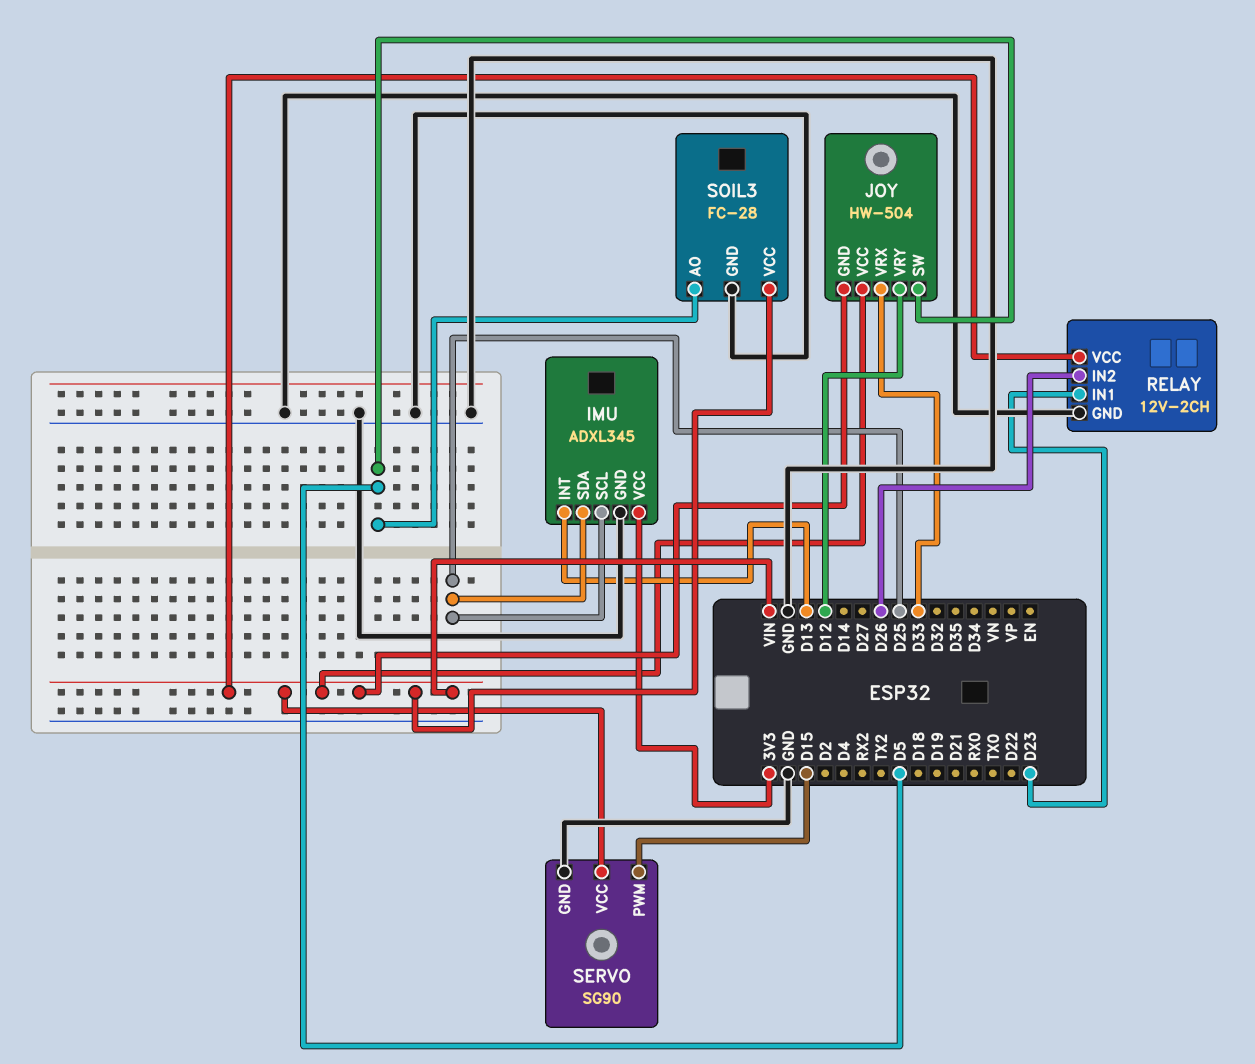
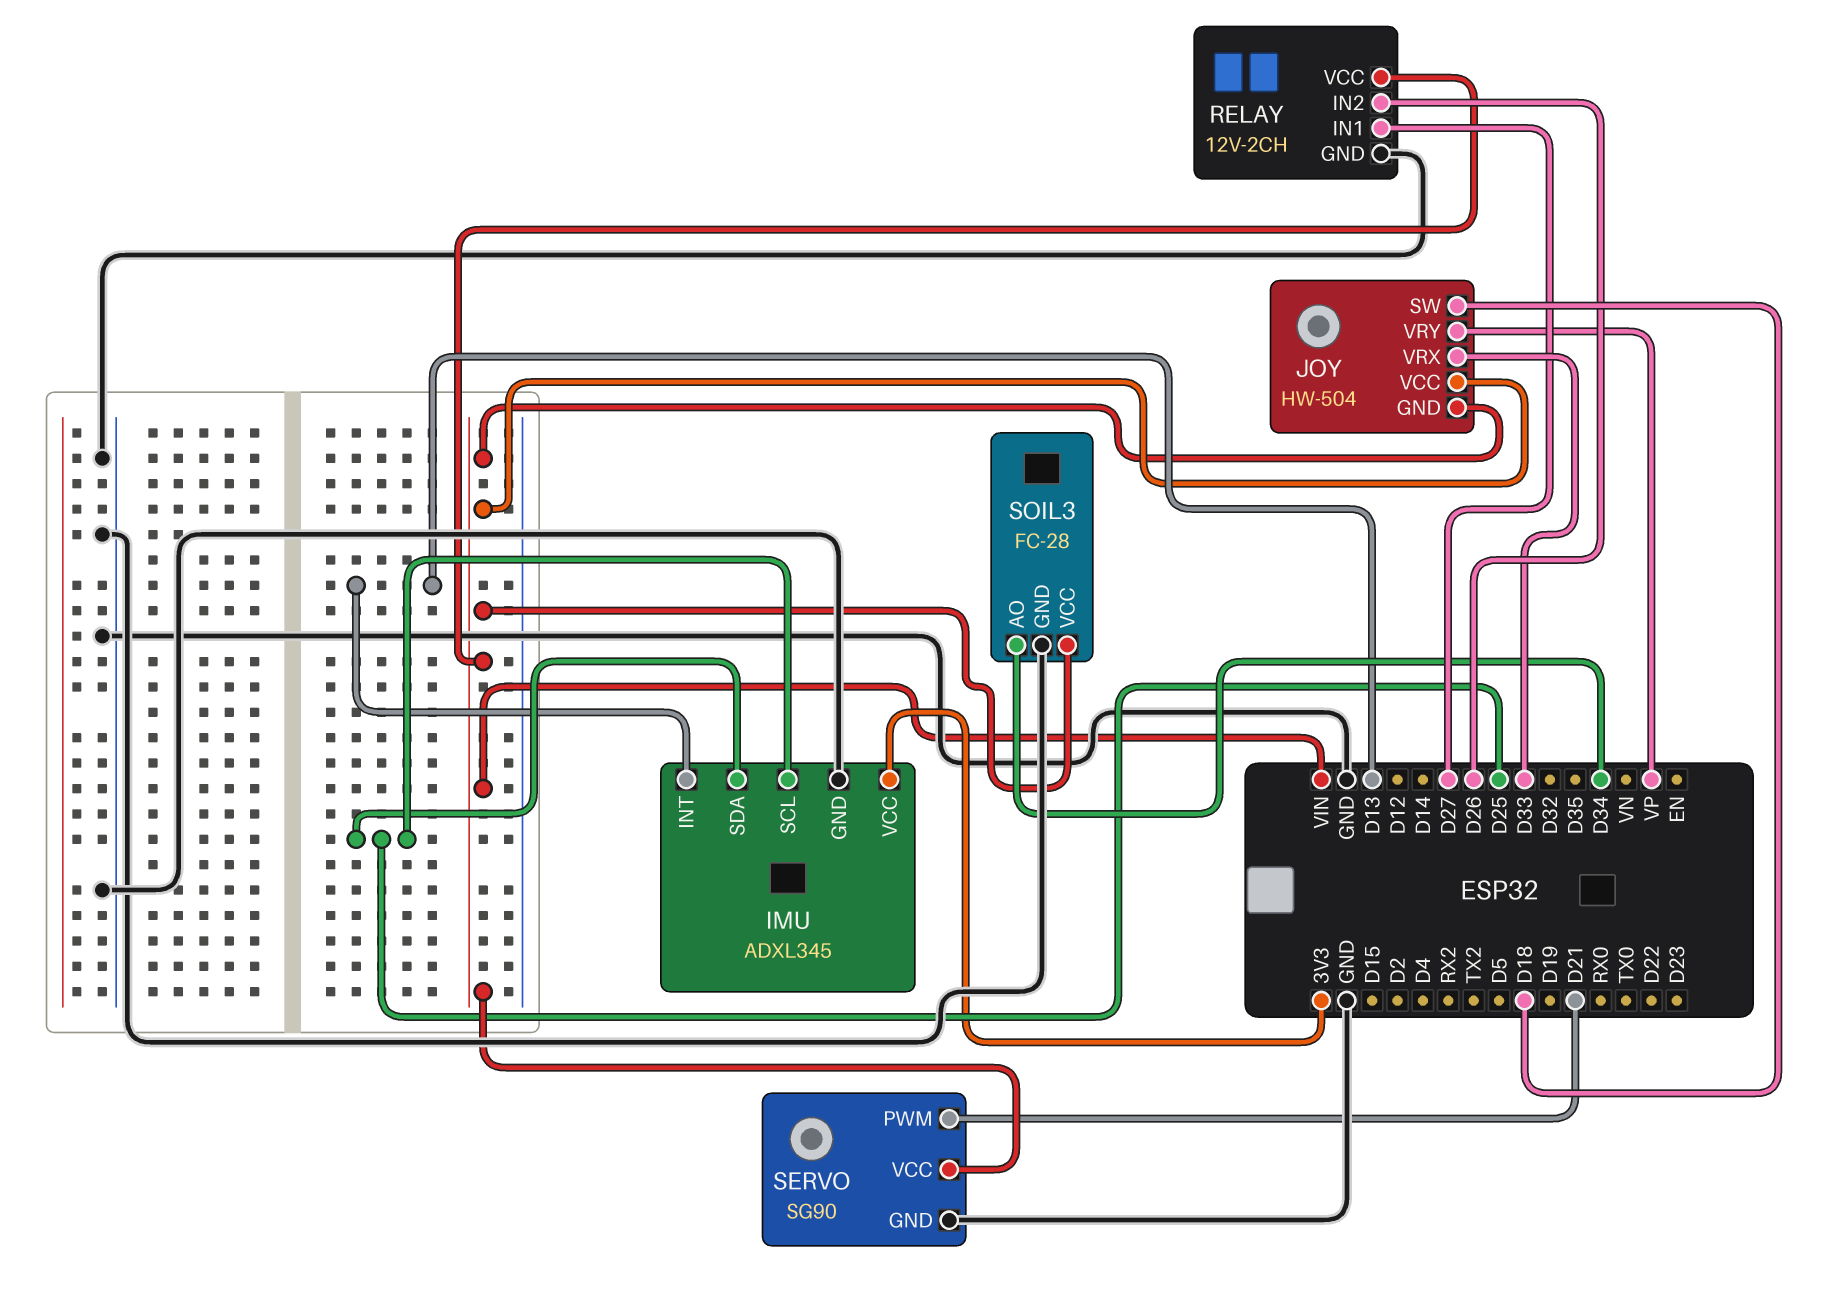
JOY pin SW: D5 -> D18
JOY pin VRY: D12 -> VP
RELAY pin IN1: D23 -> D27
SERVO pin PWM: D15 -> D21
SOIL3 pin AO: D5 -> D34

